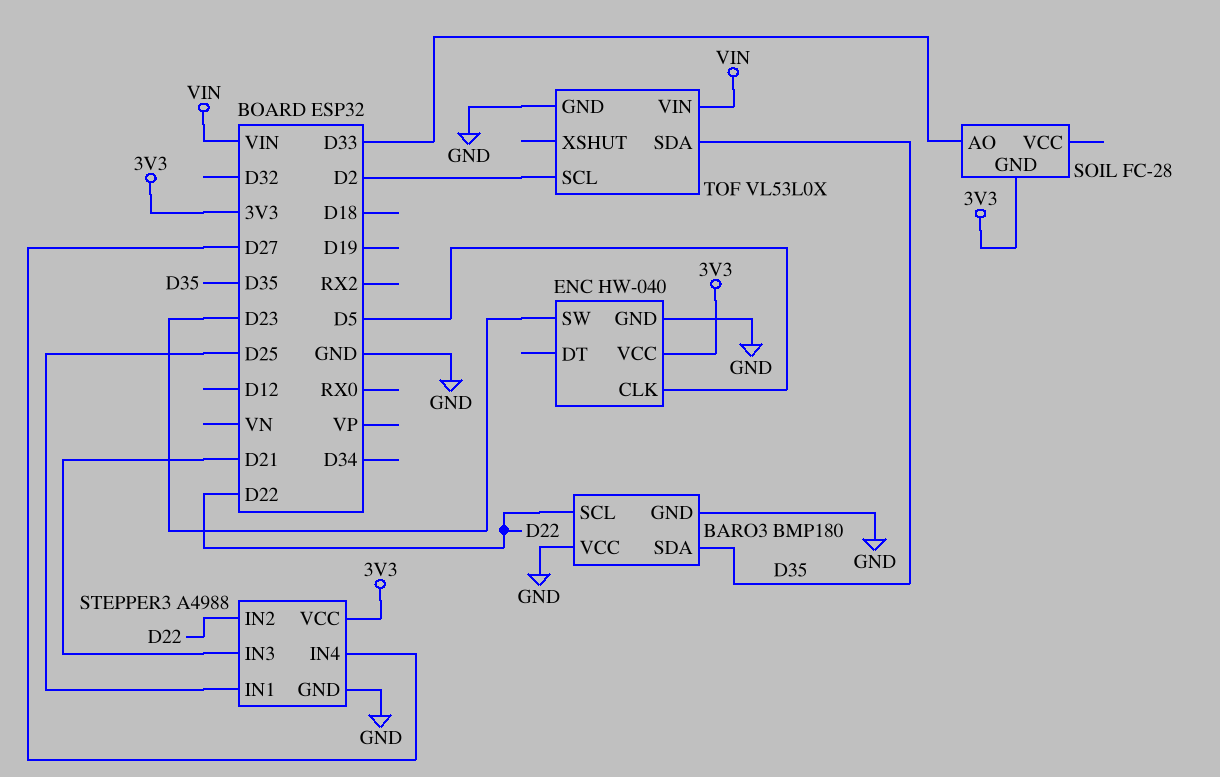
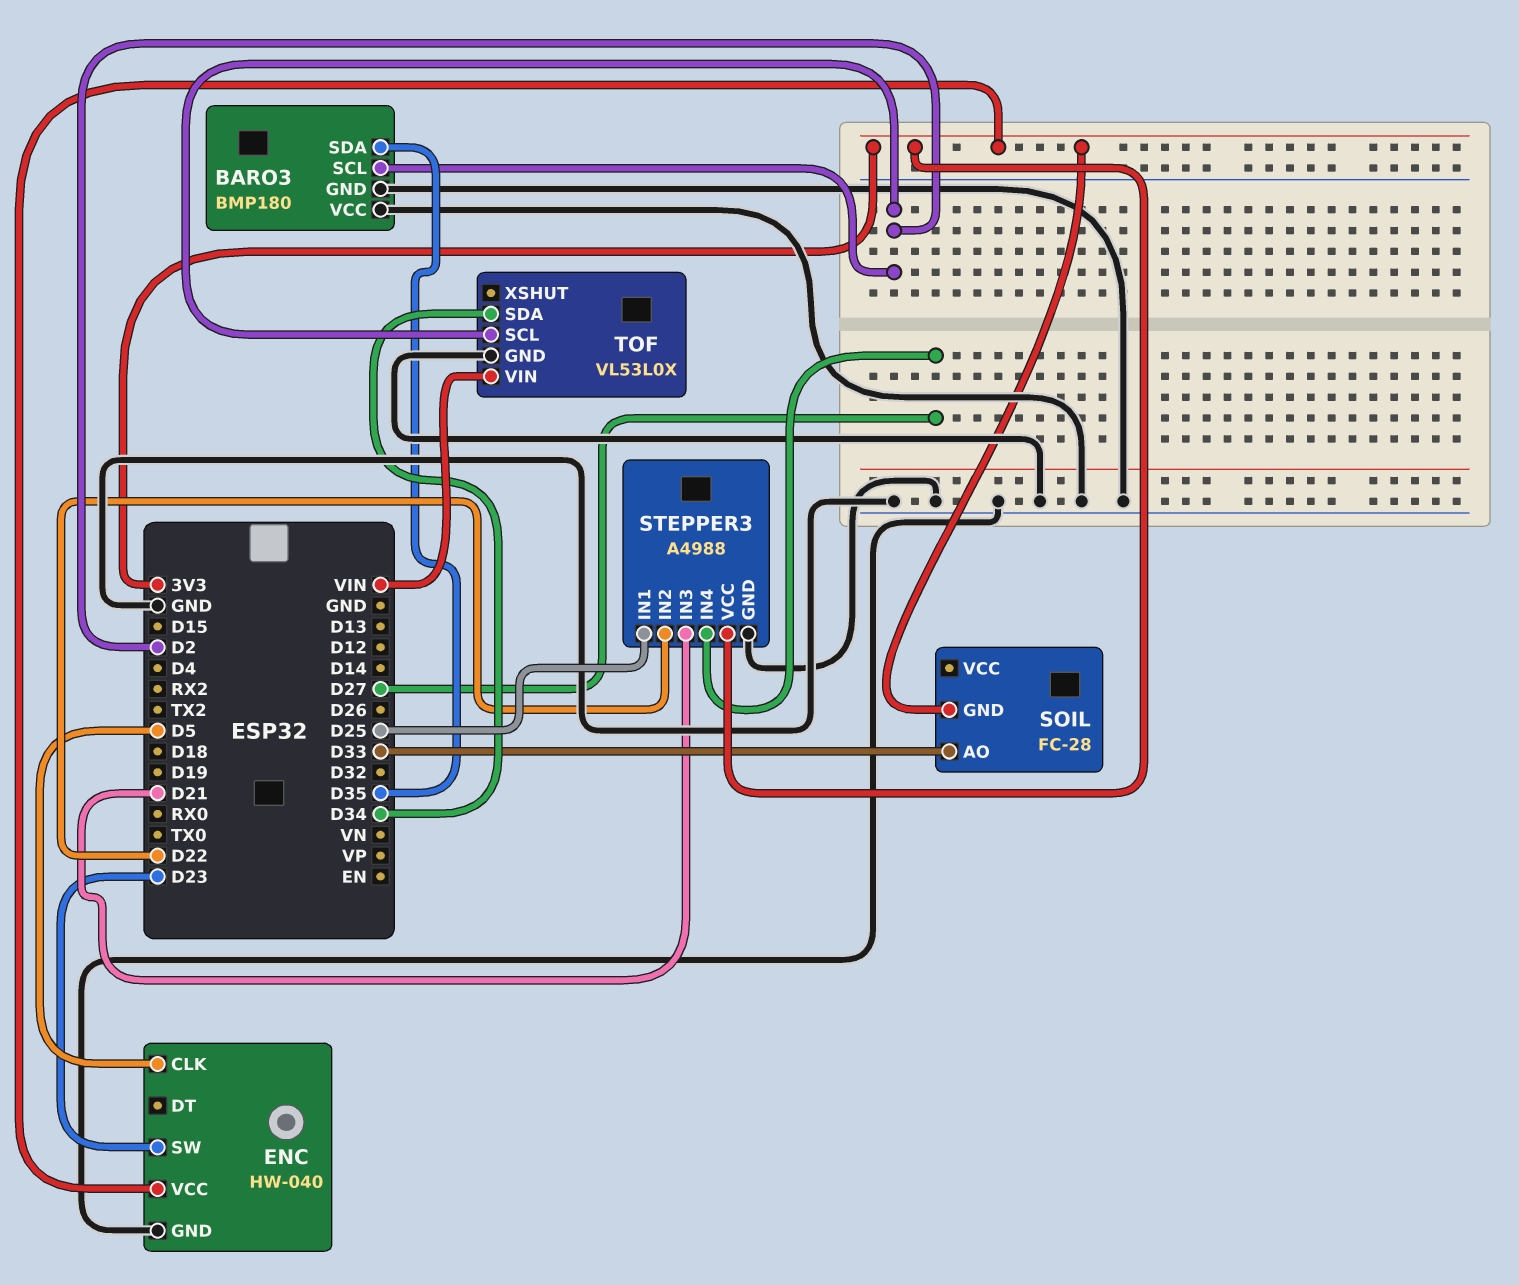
BARO3 pin SCL: D22 -> D2
TOF pin SDA: D35 -> D34

